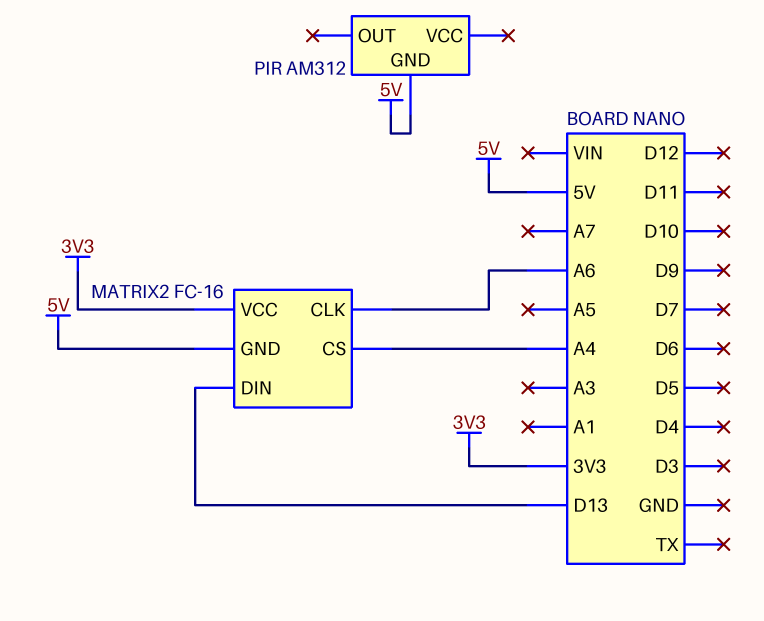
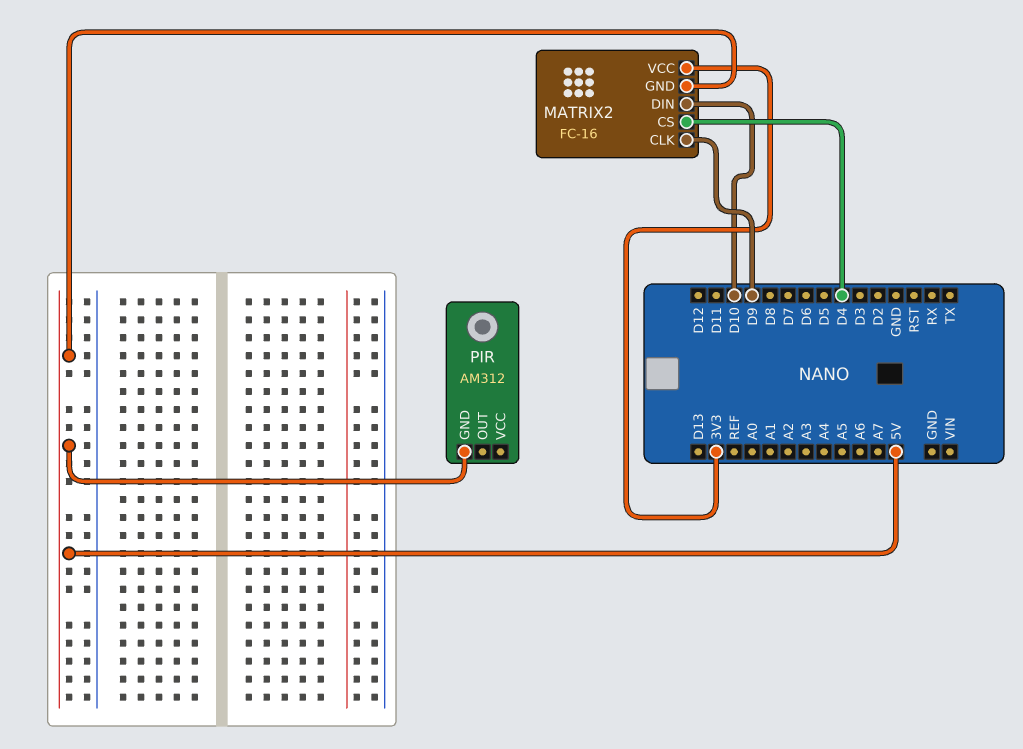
MATRIX2 pin CLK: A6 -> D9
MATRIX2 pin CS: A4 -> D4
MATRIX2 pin DIN: D13 -> D10

